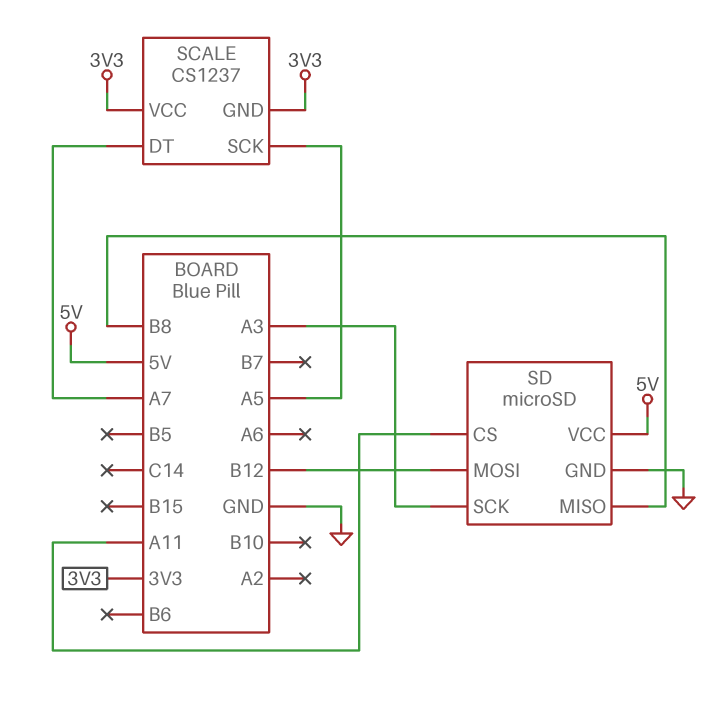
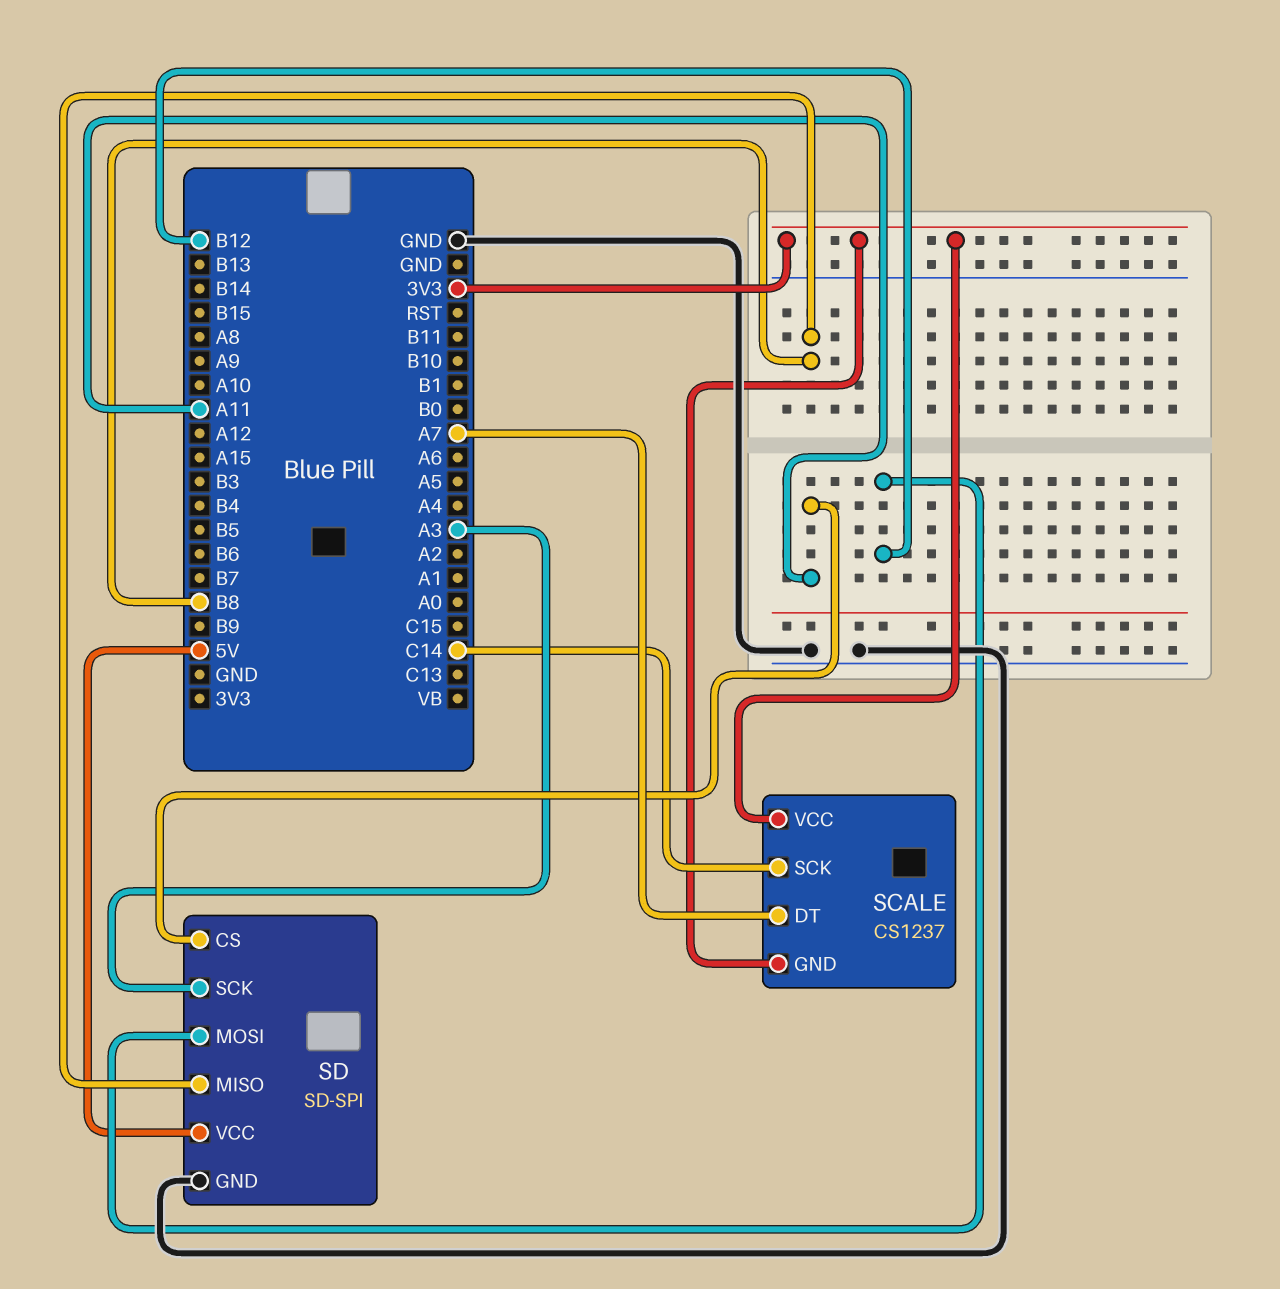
SCALE pin SCK: A5 -> C14
SD: microSD -> SD-SPI

